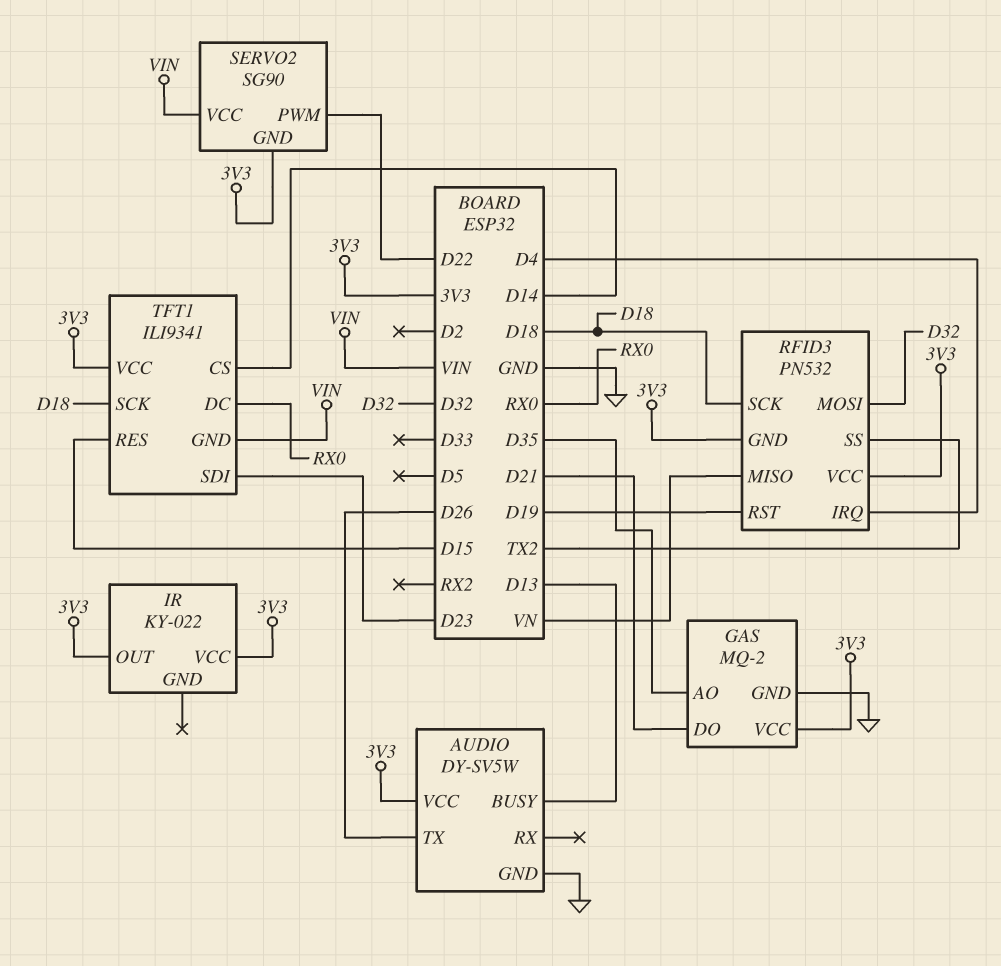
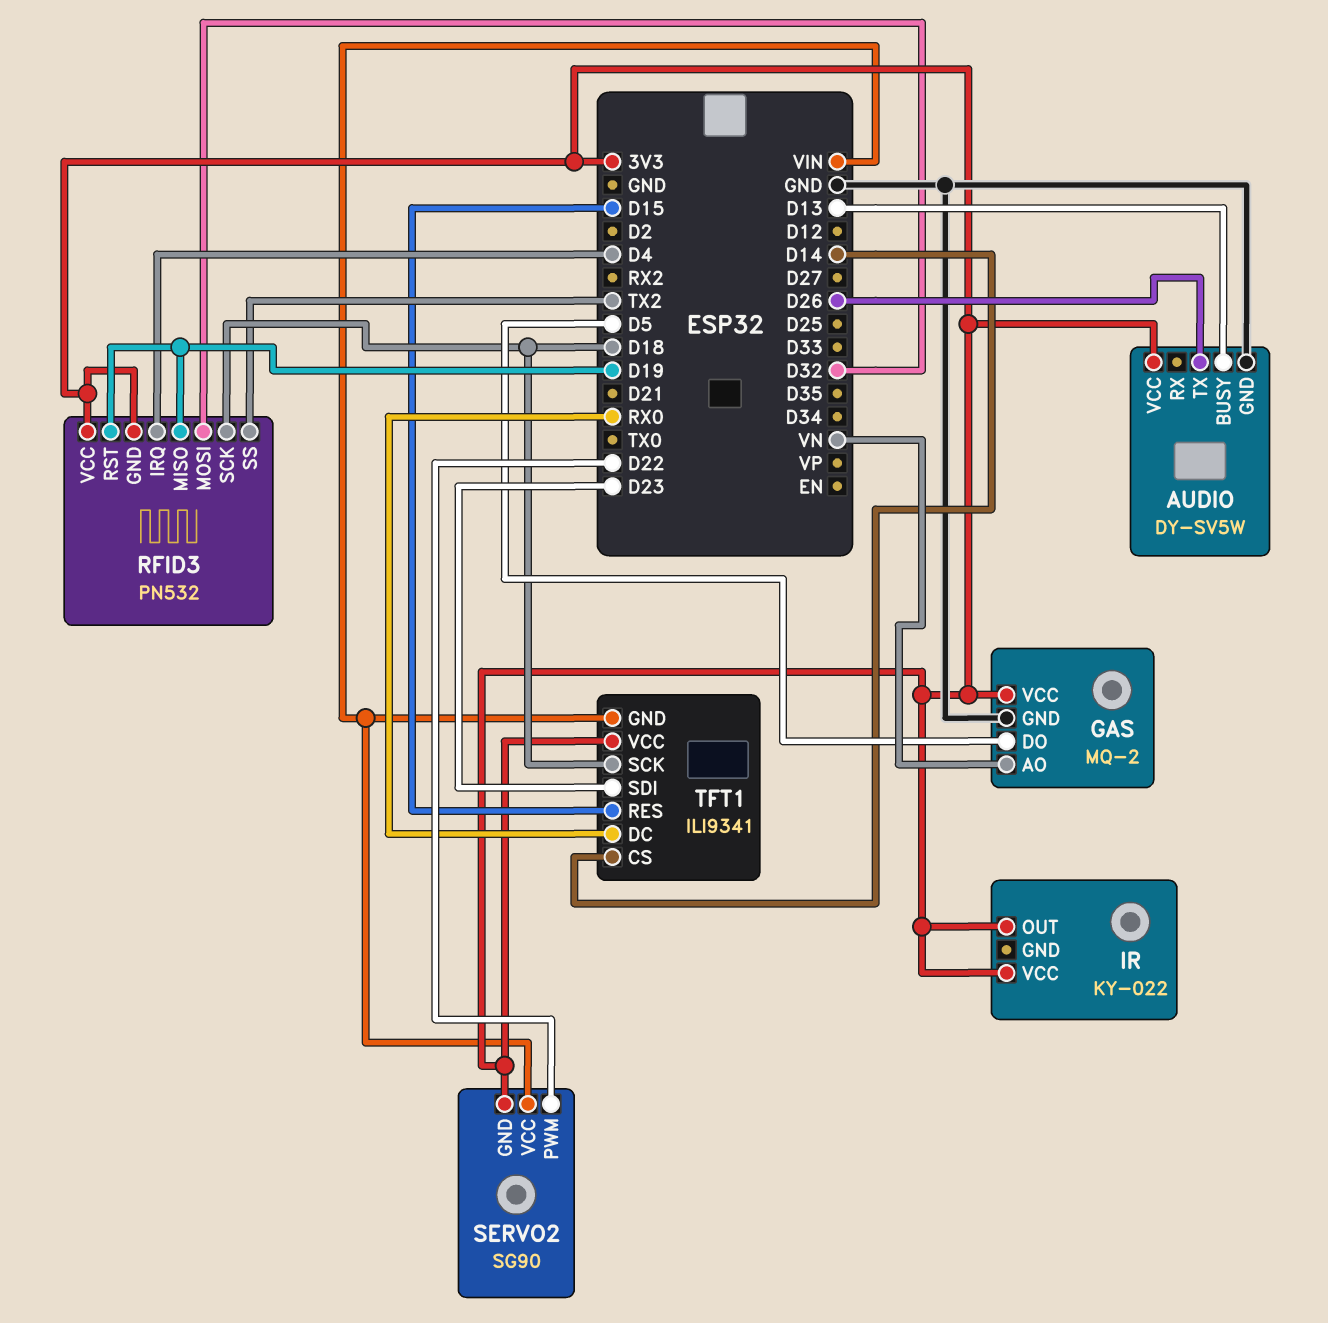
GAS pin AO: D35 -> VN
GAS pin DO: D21 -> D5
RFID3 pin MISO: VN -> D19

